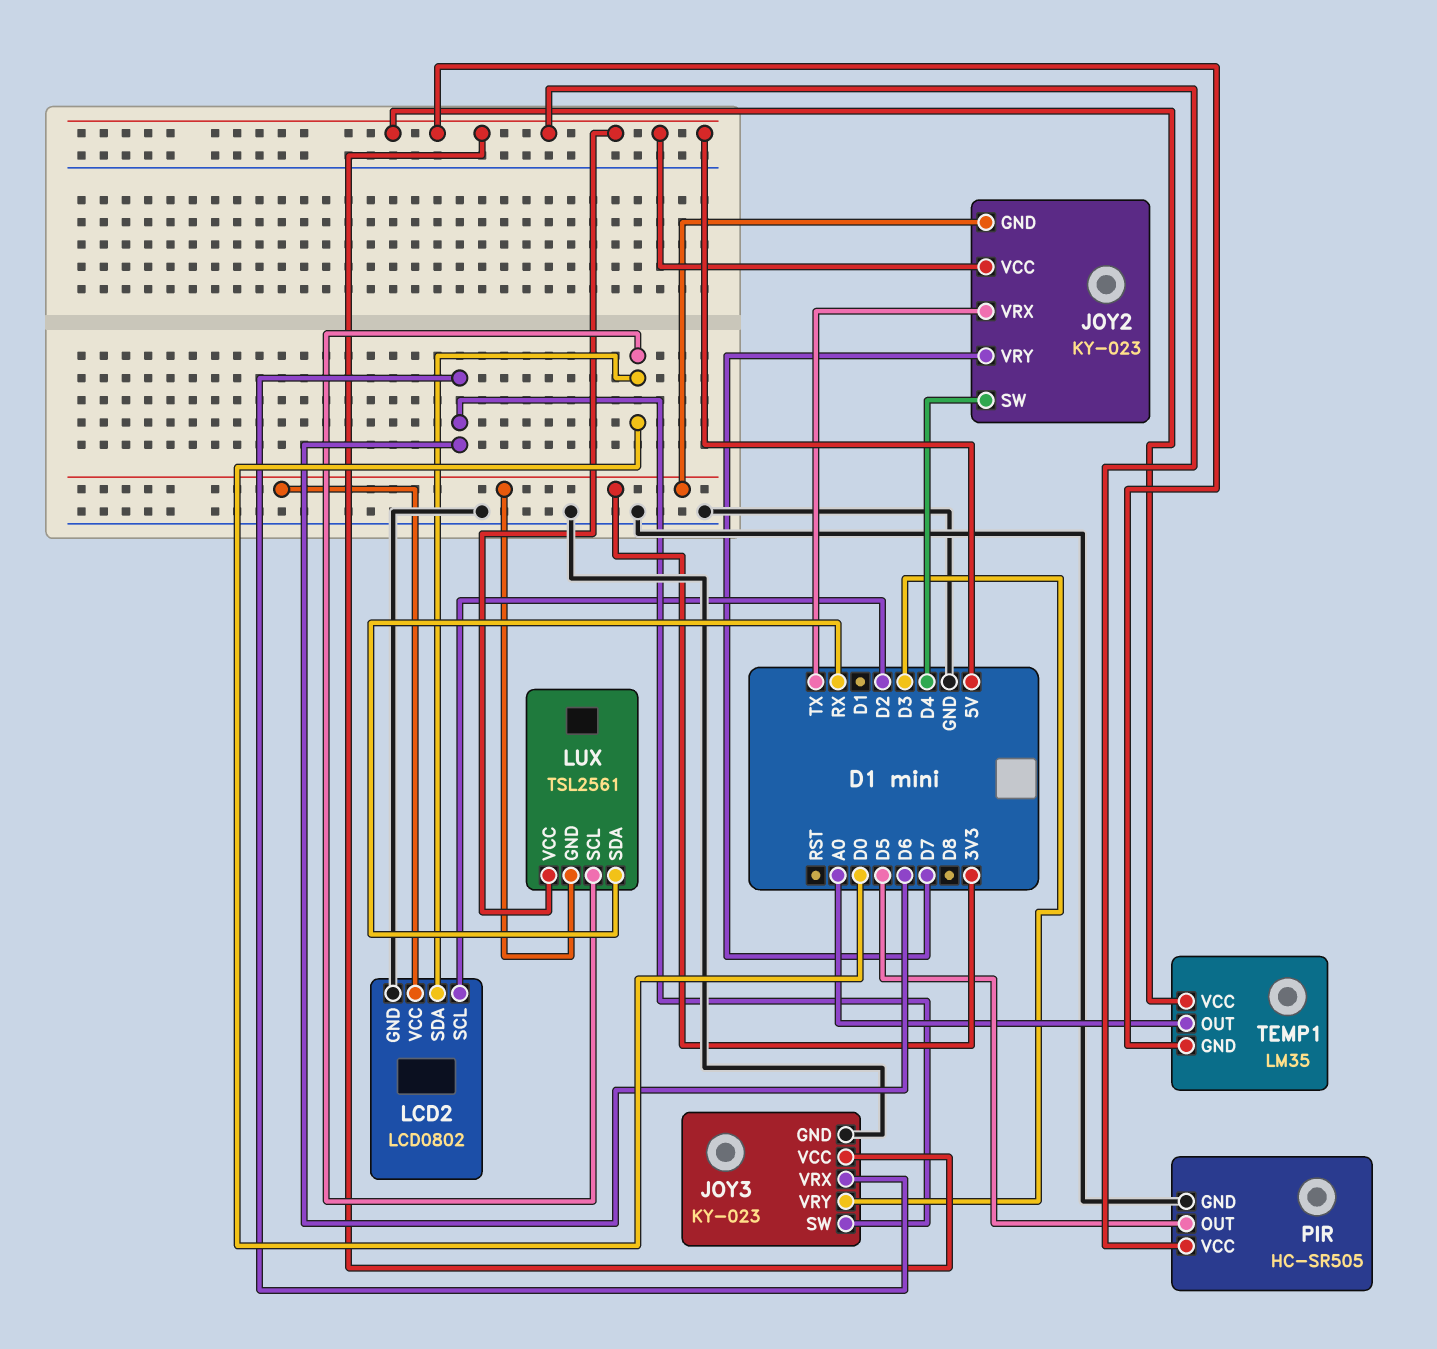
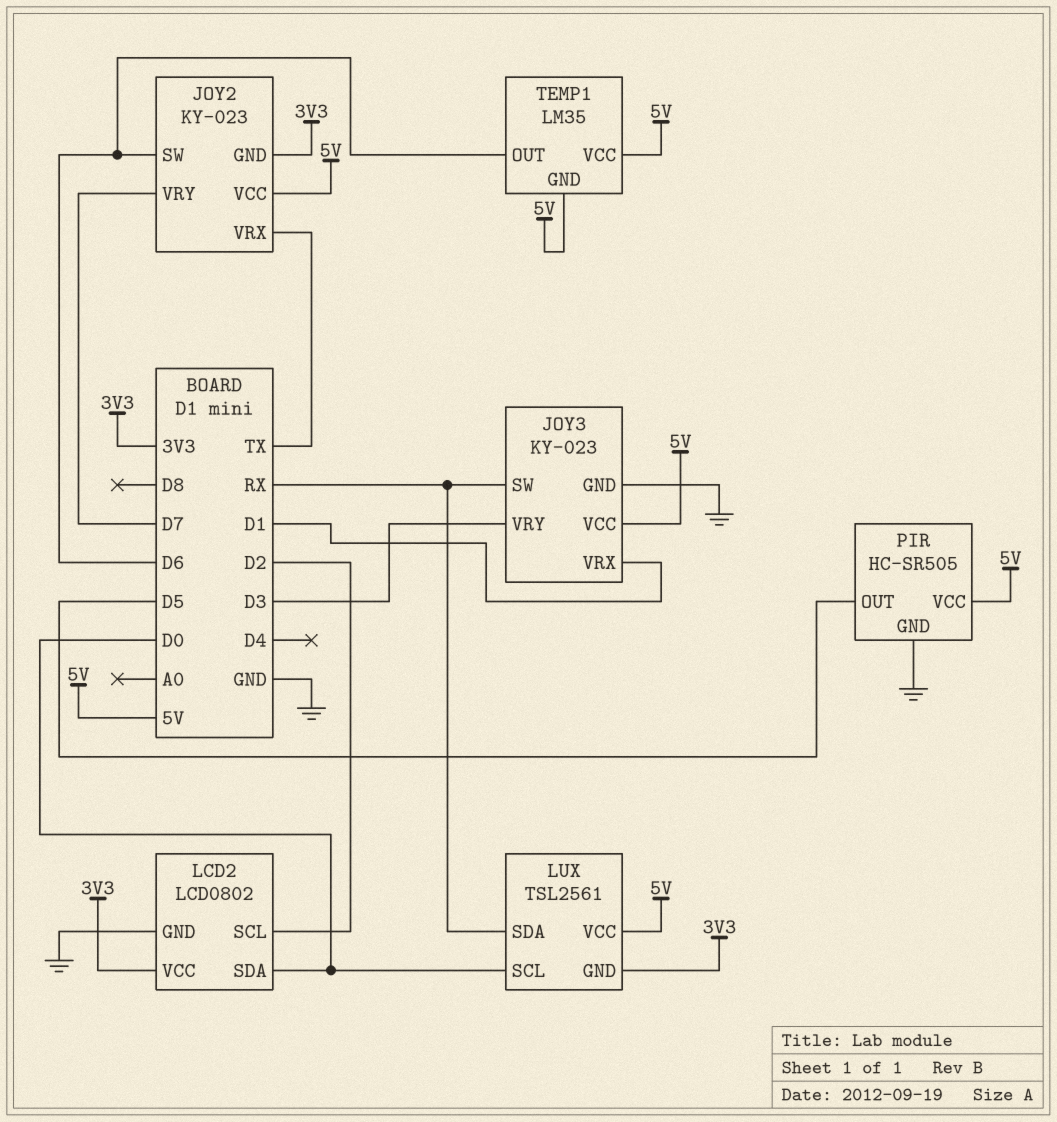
JOY2 pin SW: D4 -> D6
JOY3 pin SW: D6 -> RX
JOY3 pin VRX: D6 -> D1
TEMP1 pin OUT: A0 -> D6

